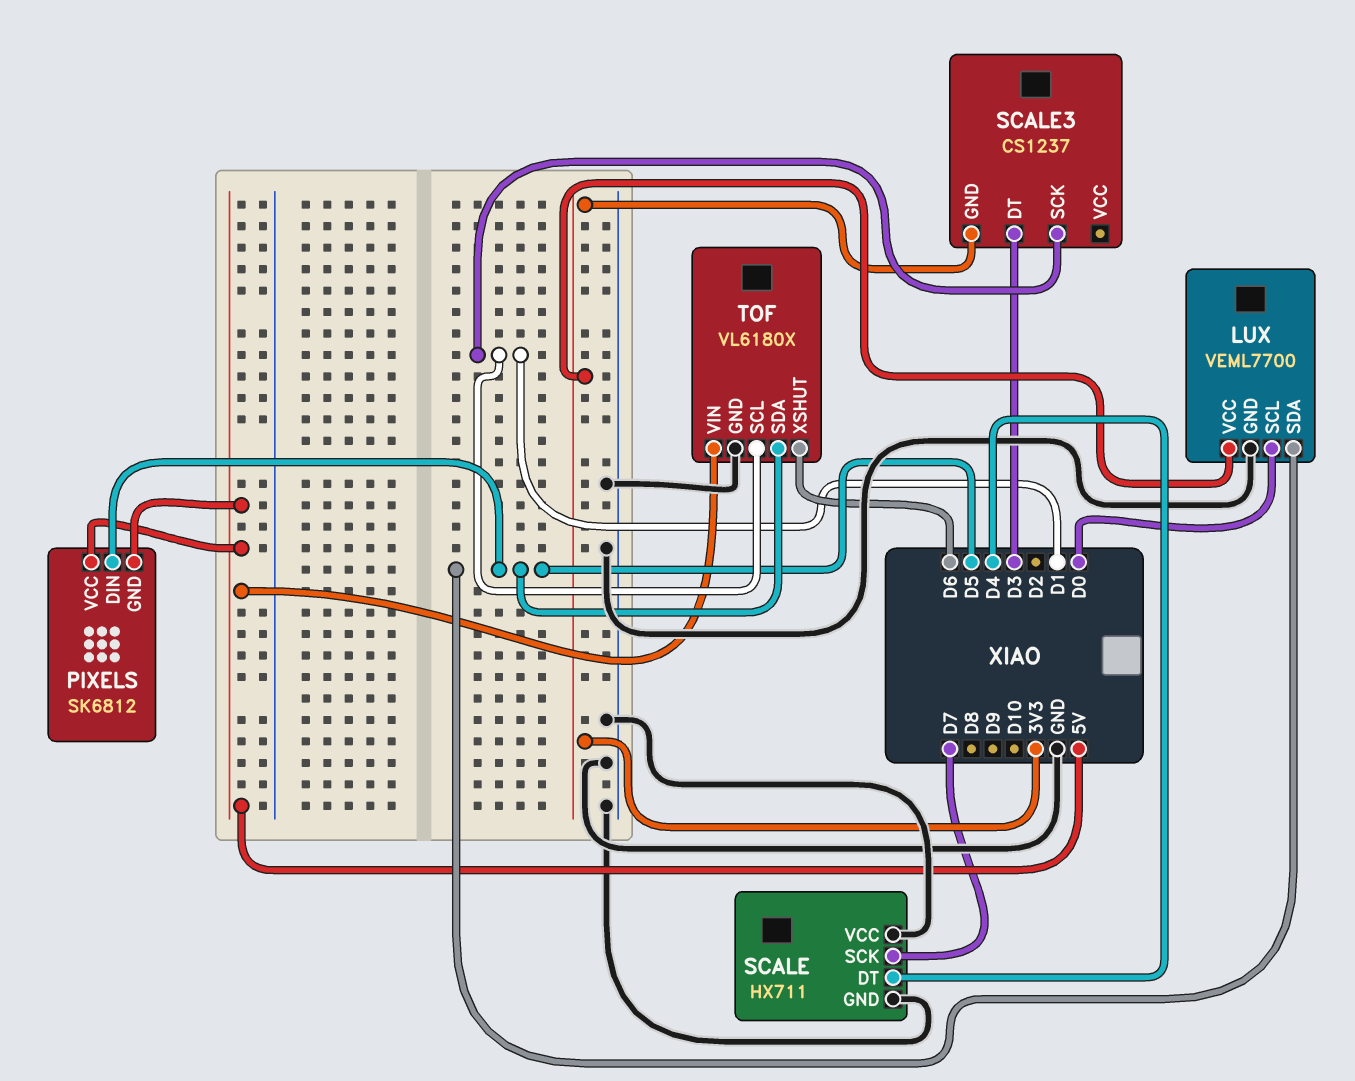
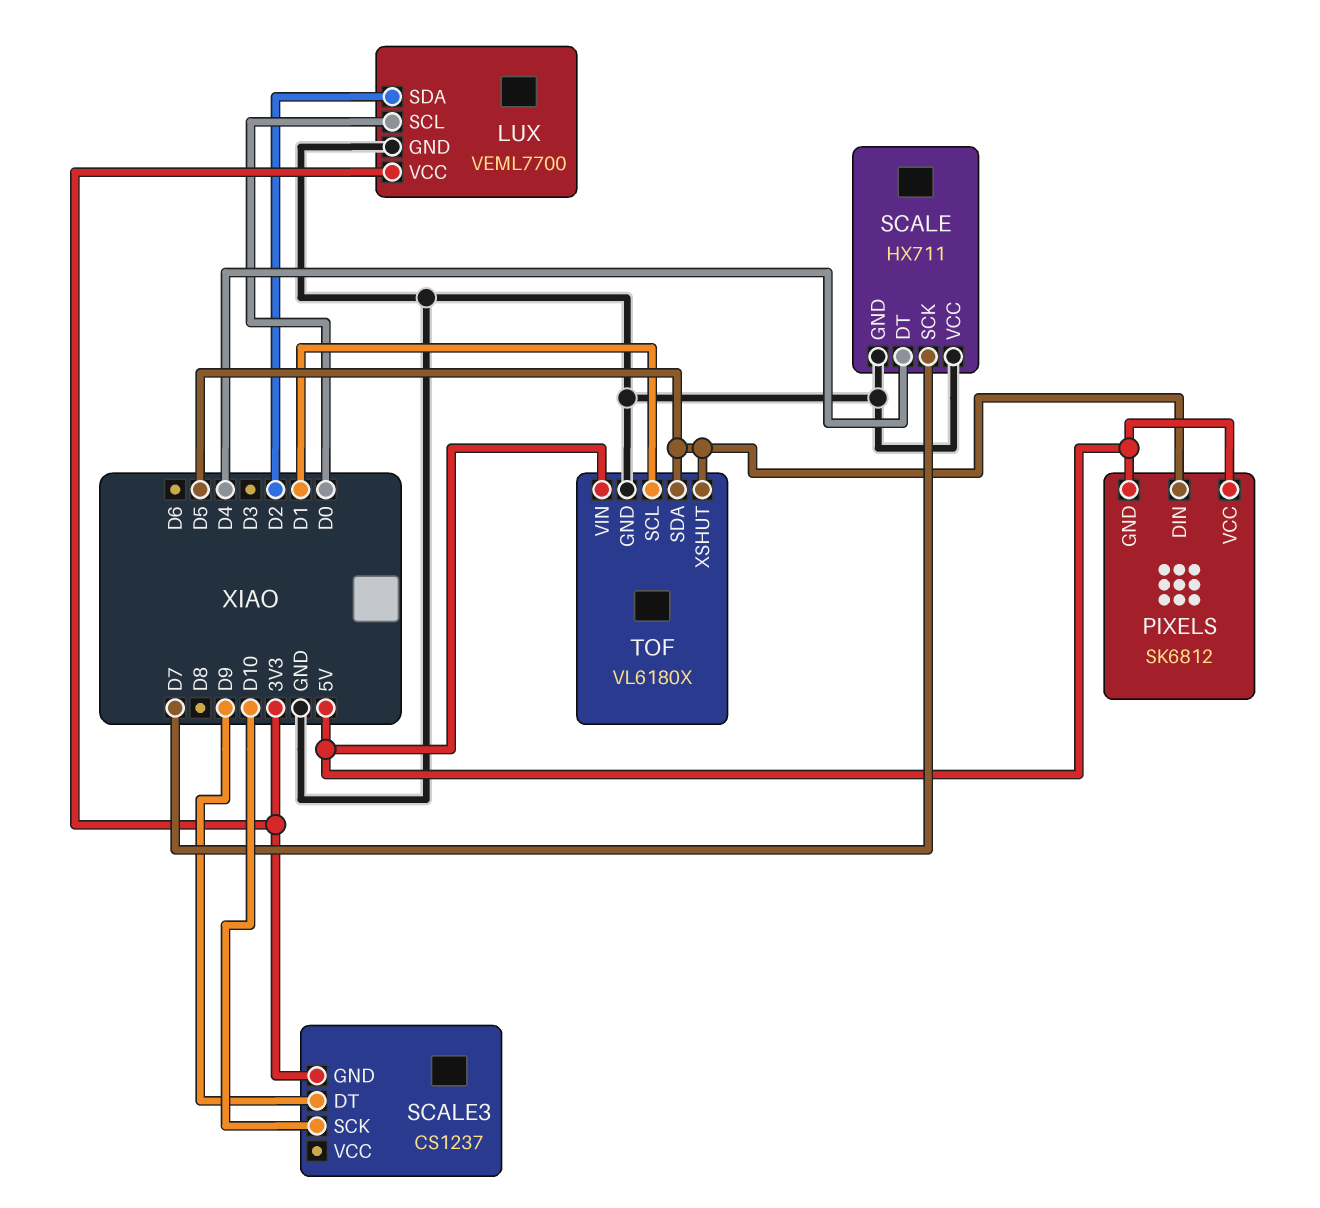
LUX pin SDA: D5 -> D2
SCALE3 pin DT: D3 -> D9
SCALE3 pin SCK: D1 -> D10
TOF pin XSHUT: D6 -> D5

